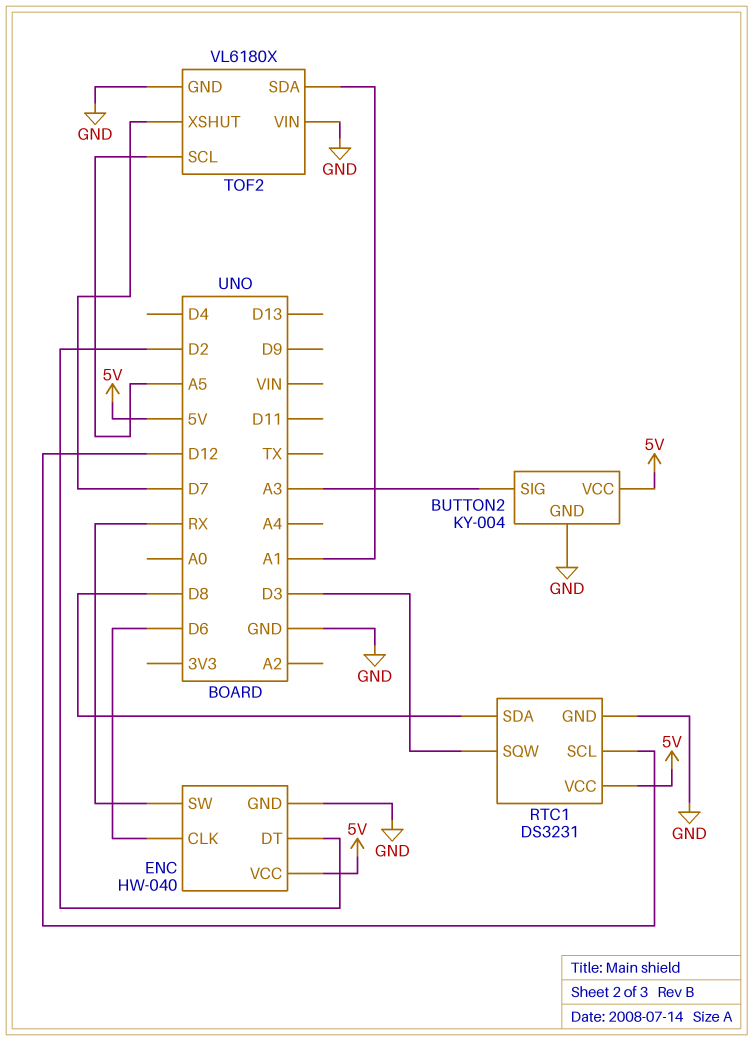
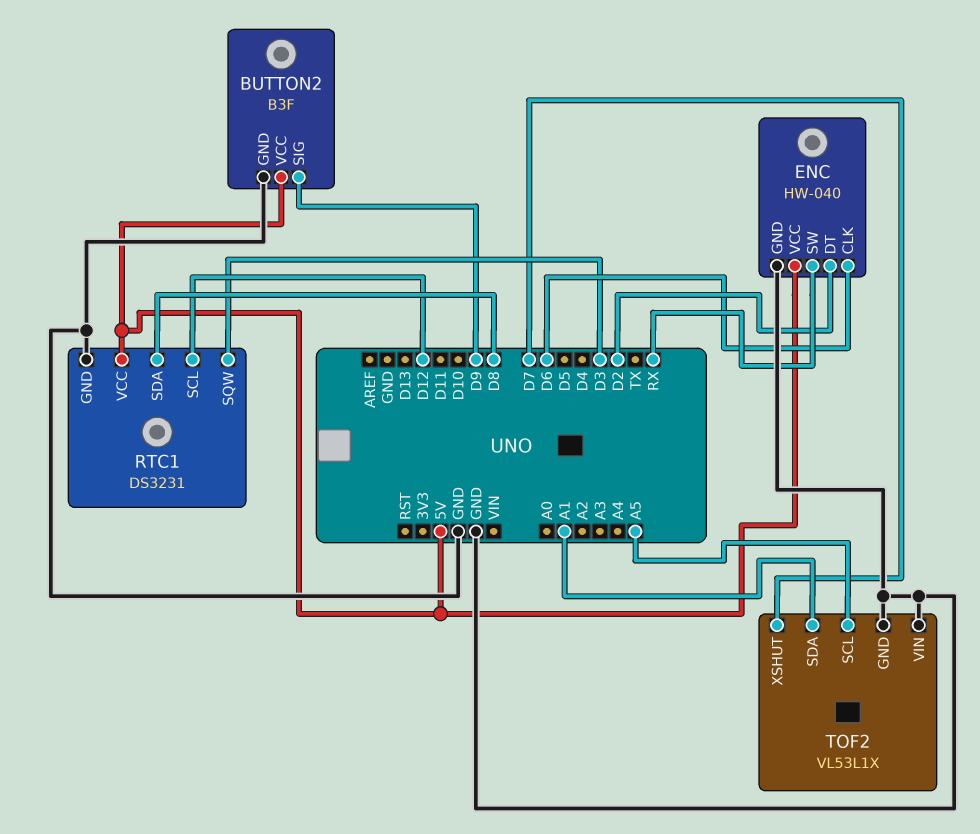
BUTTON2: KY-004 -> B3F
BUTTON2 pin SIG: A3 -> D9
TOF2: VL6180X -> VL53L1X

